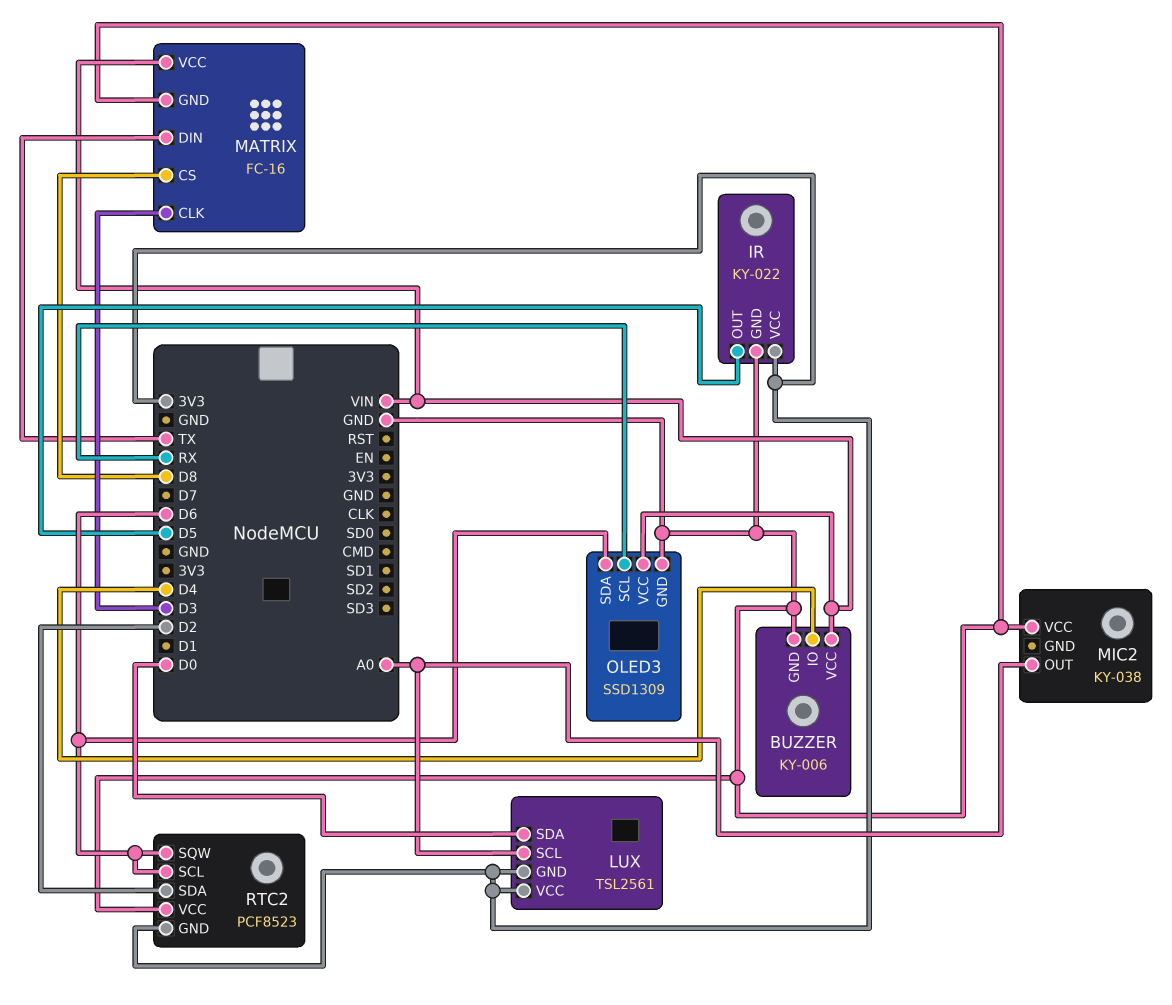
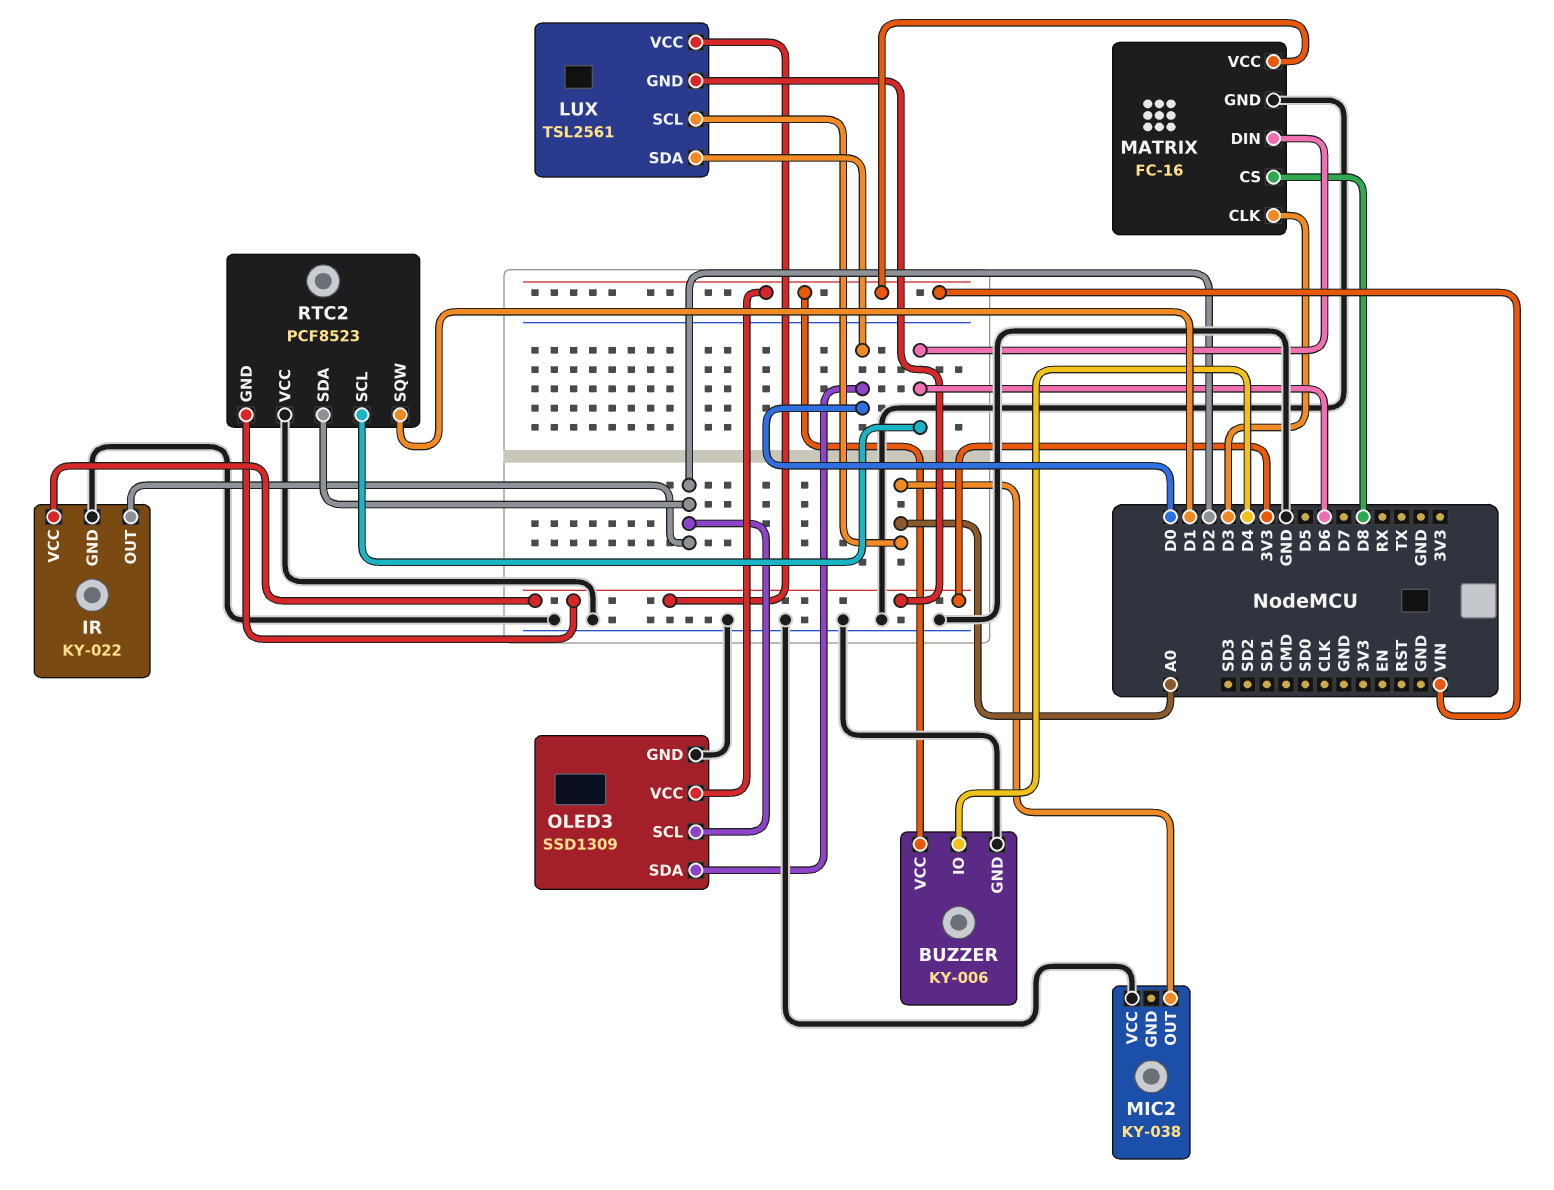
IR pin OUT: D5 -> D2
MATRIX pin DIN: TX -> D6
OLED3 pin SCL: RX -> D2
OLED3 pin SDA: D6 -> D0
RTC2 pin SQW: D6 -> D1

